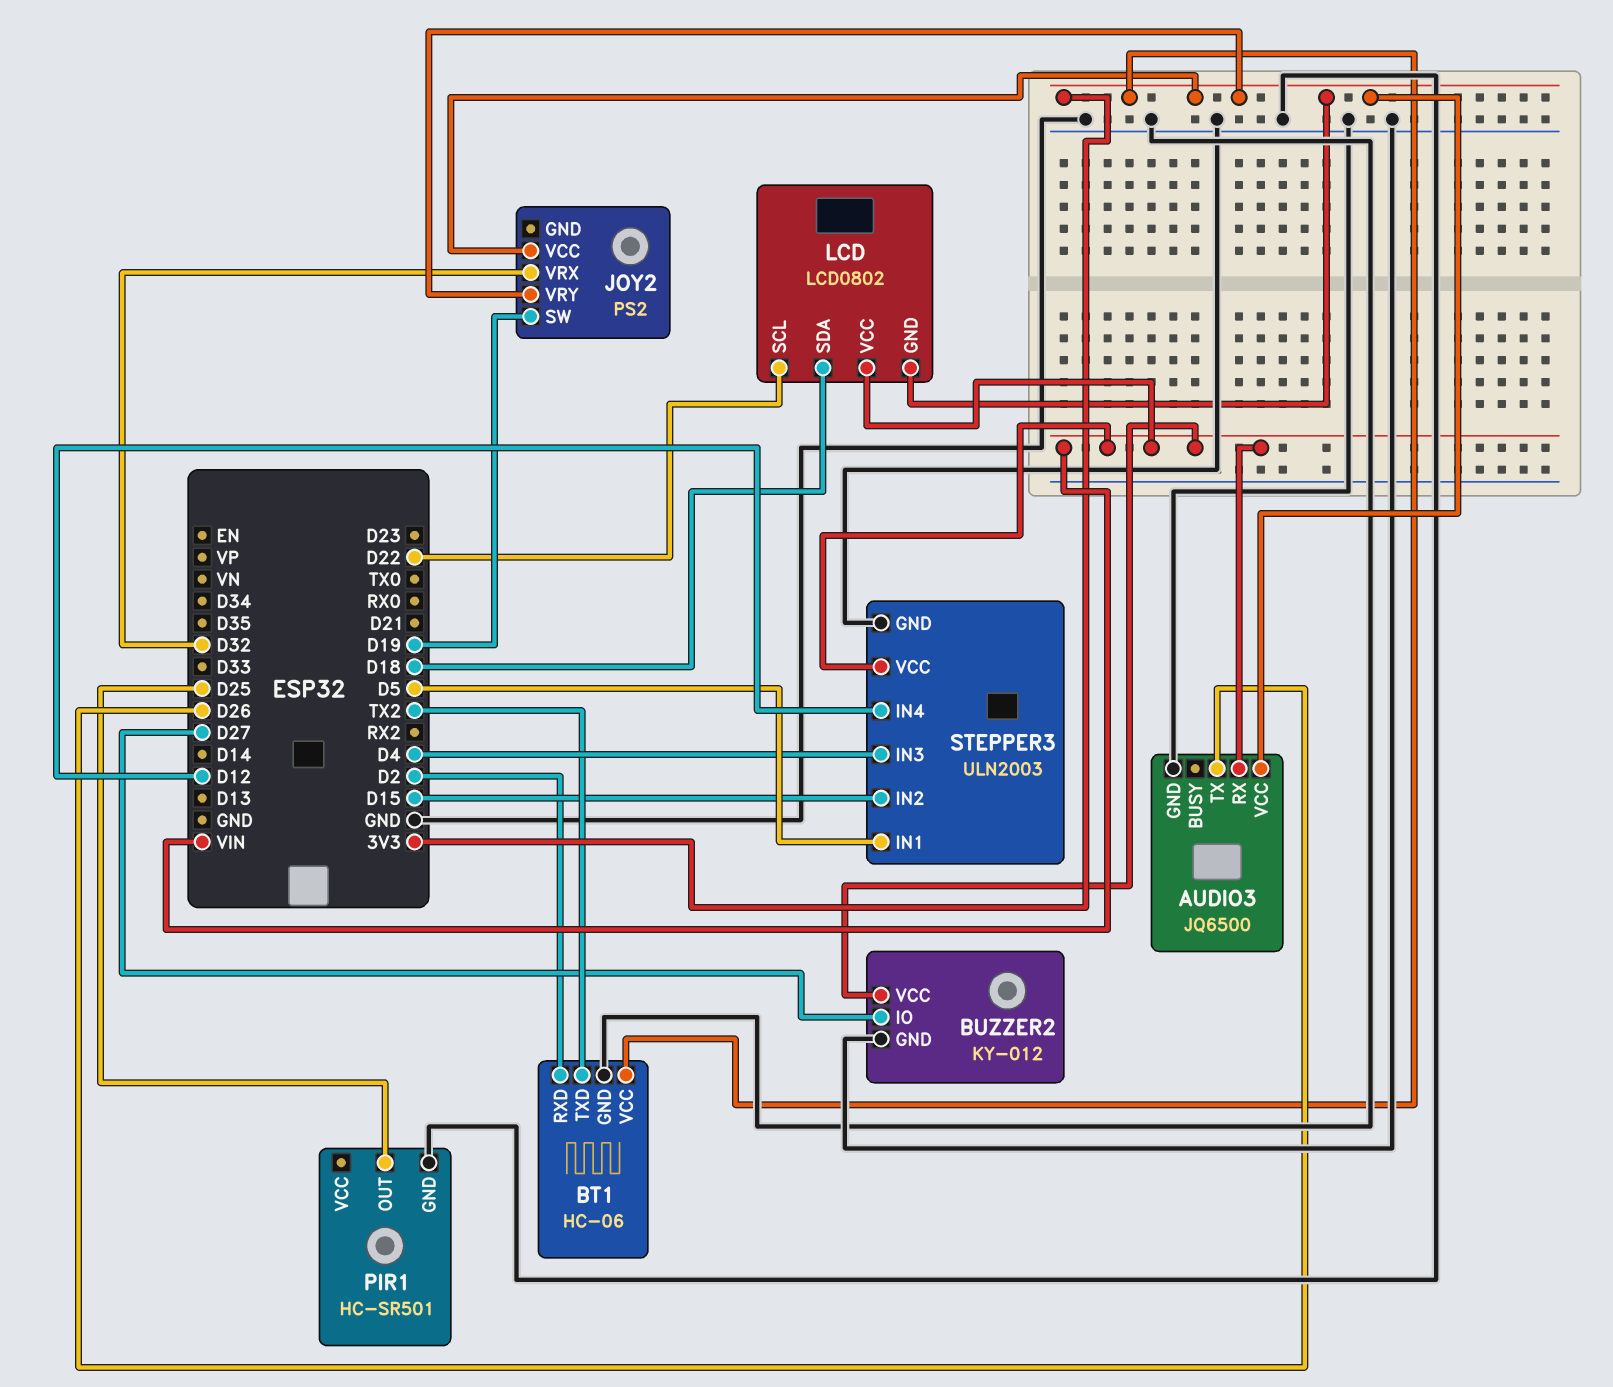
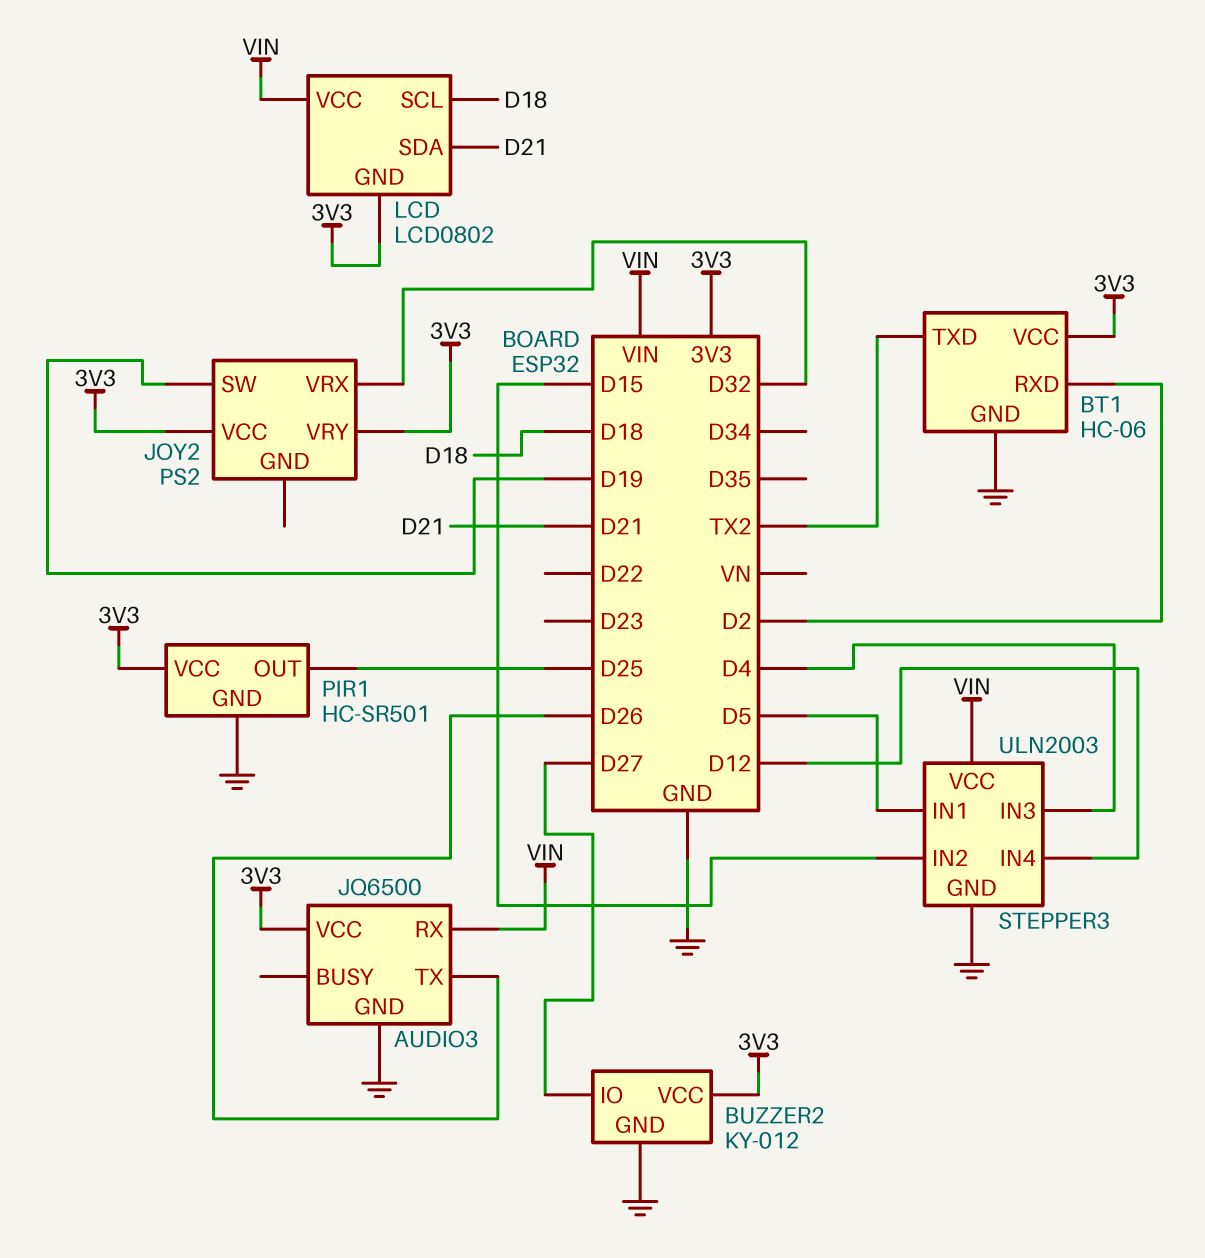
BUZZER2 pin VCC: VIN -> 3V3
LCD pin SCL: D22 -> D18
LCD pin SDA: D18 -> D21
PIR1 pin VCC: none -> 3V3

